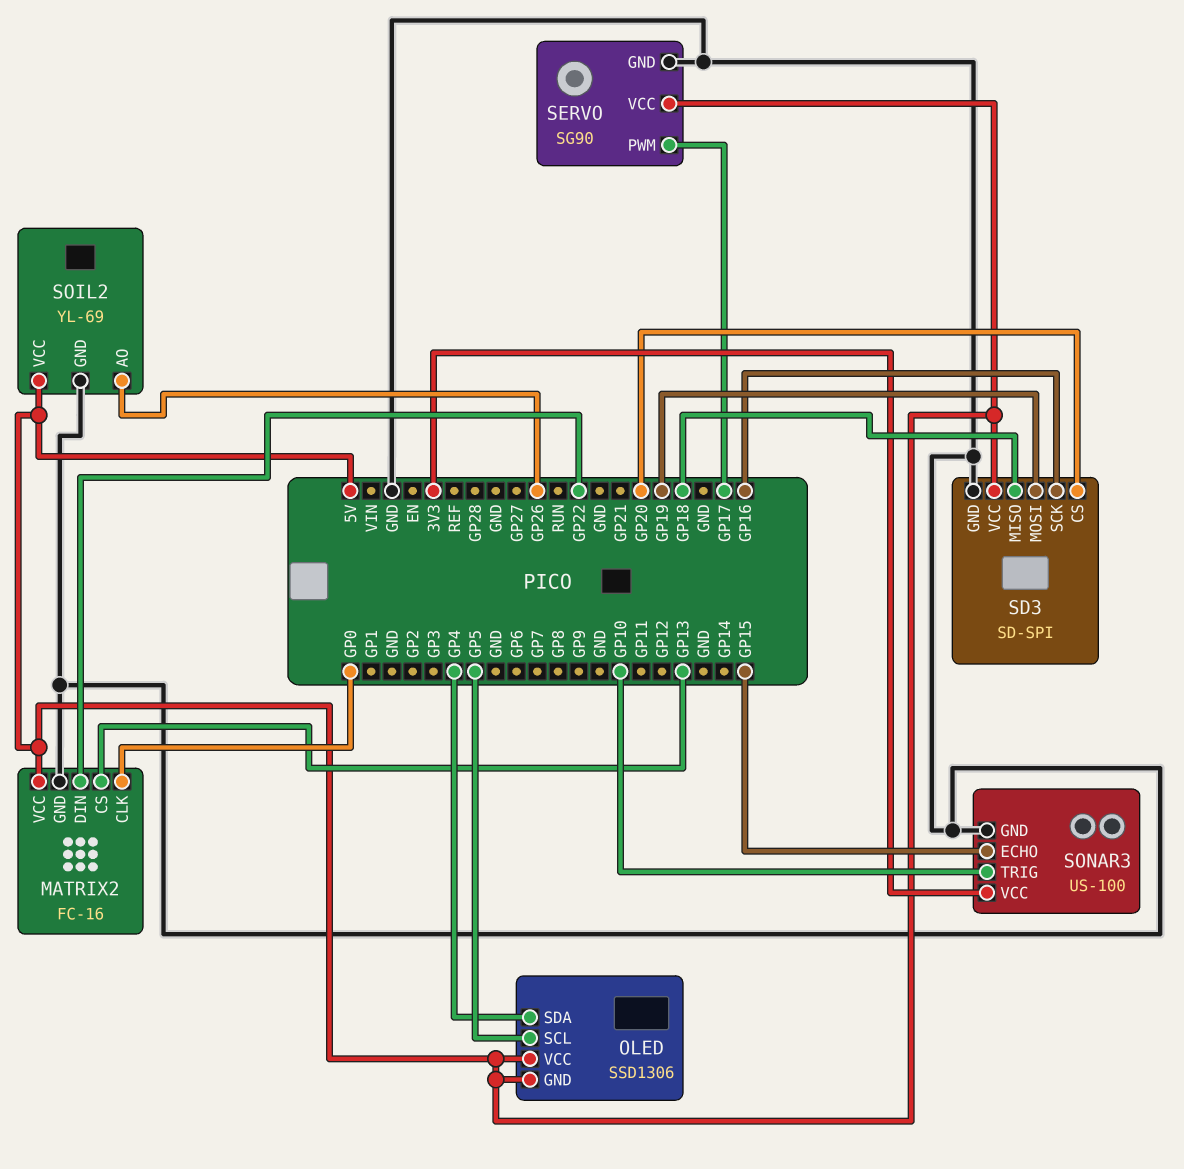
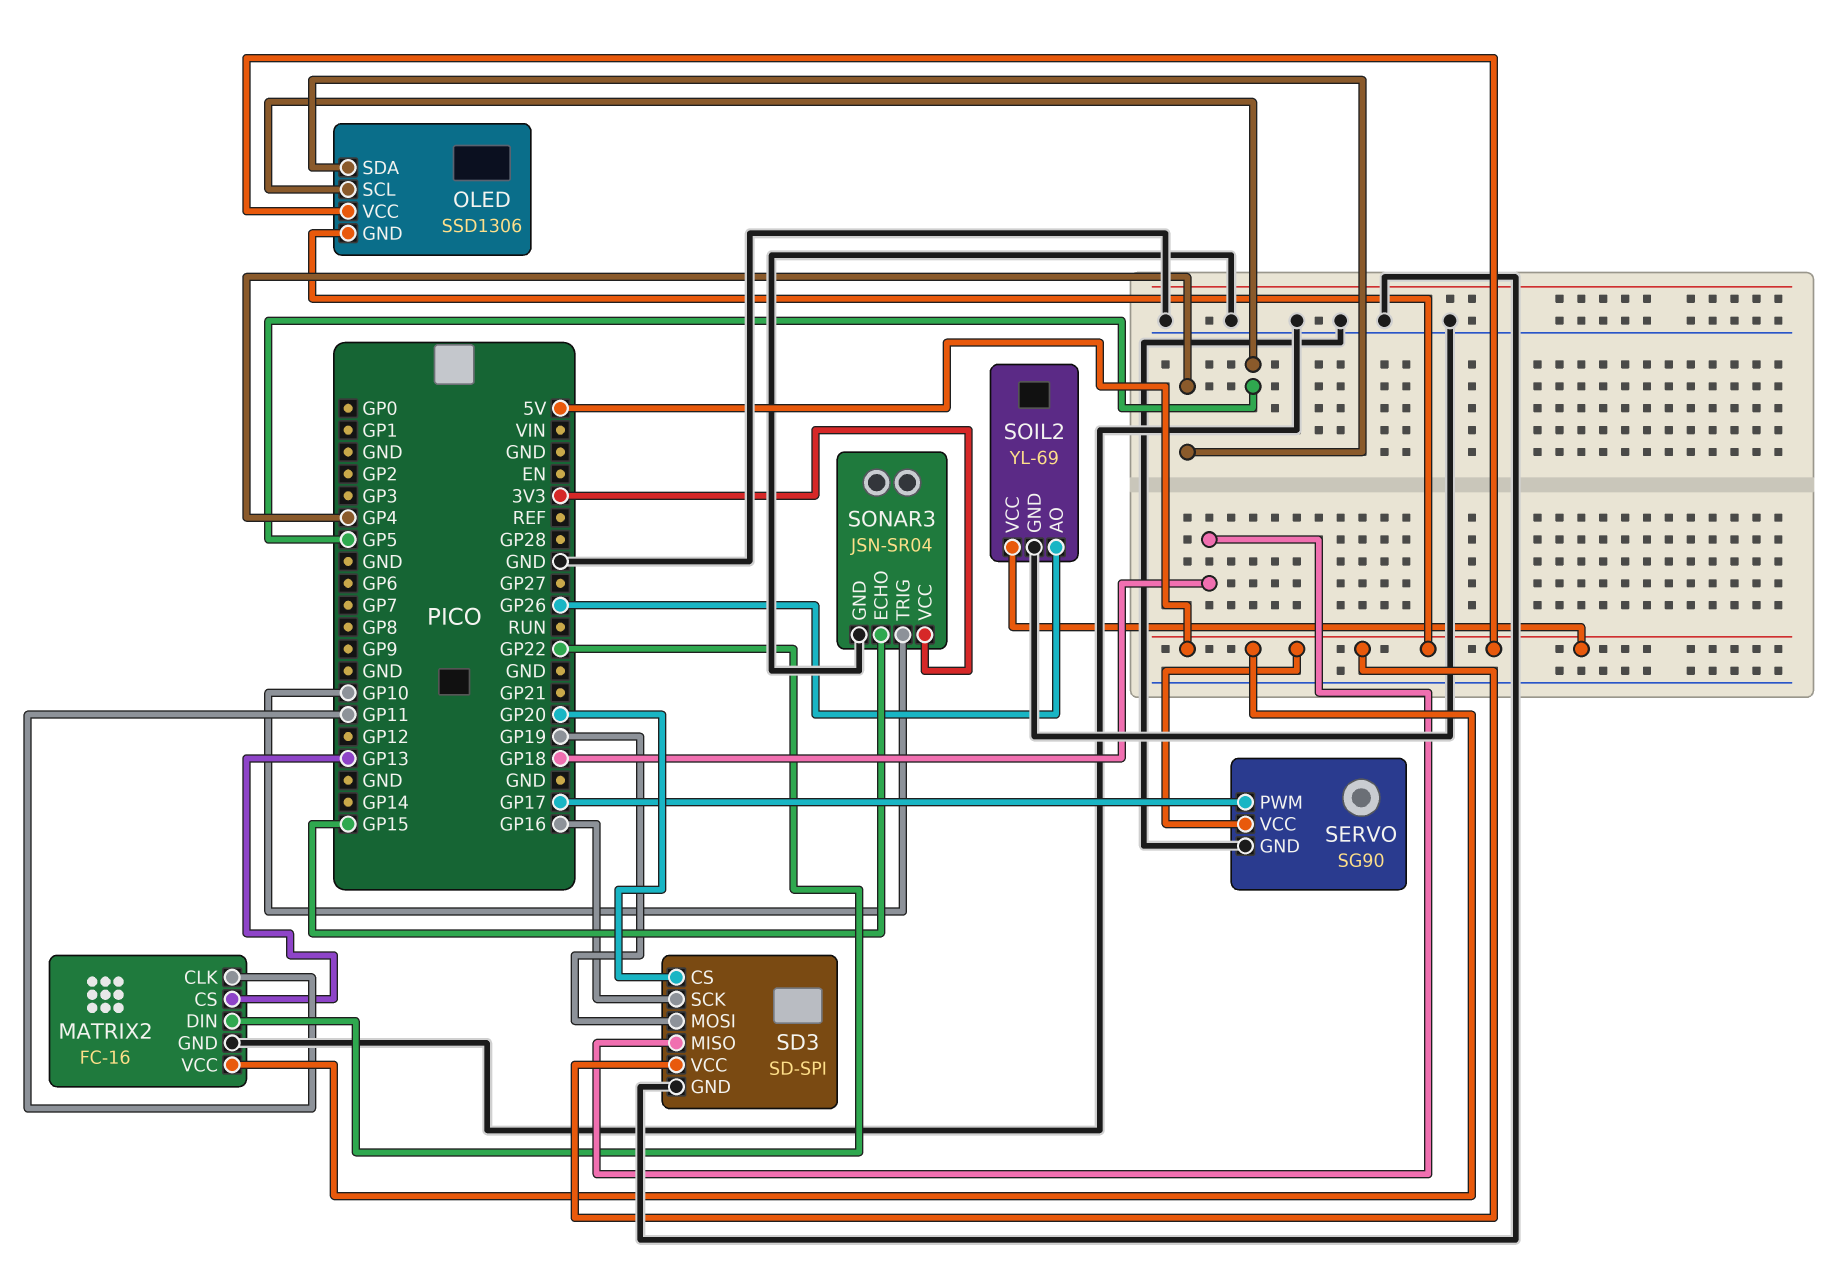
MATRIX2 pin CLK: GP0 -> GP11
SONAR3: US-100 -> JSN-SR04

